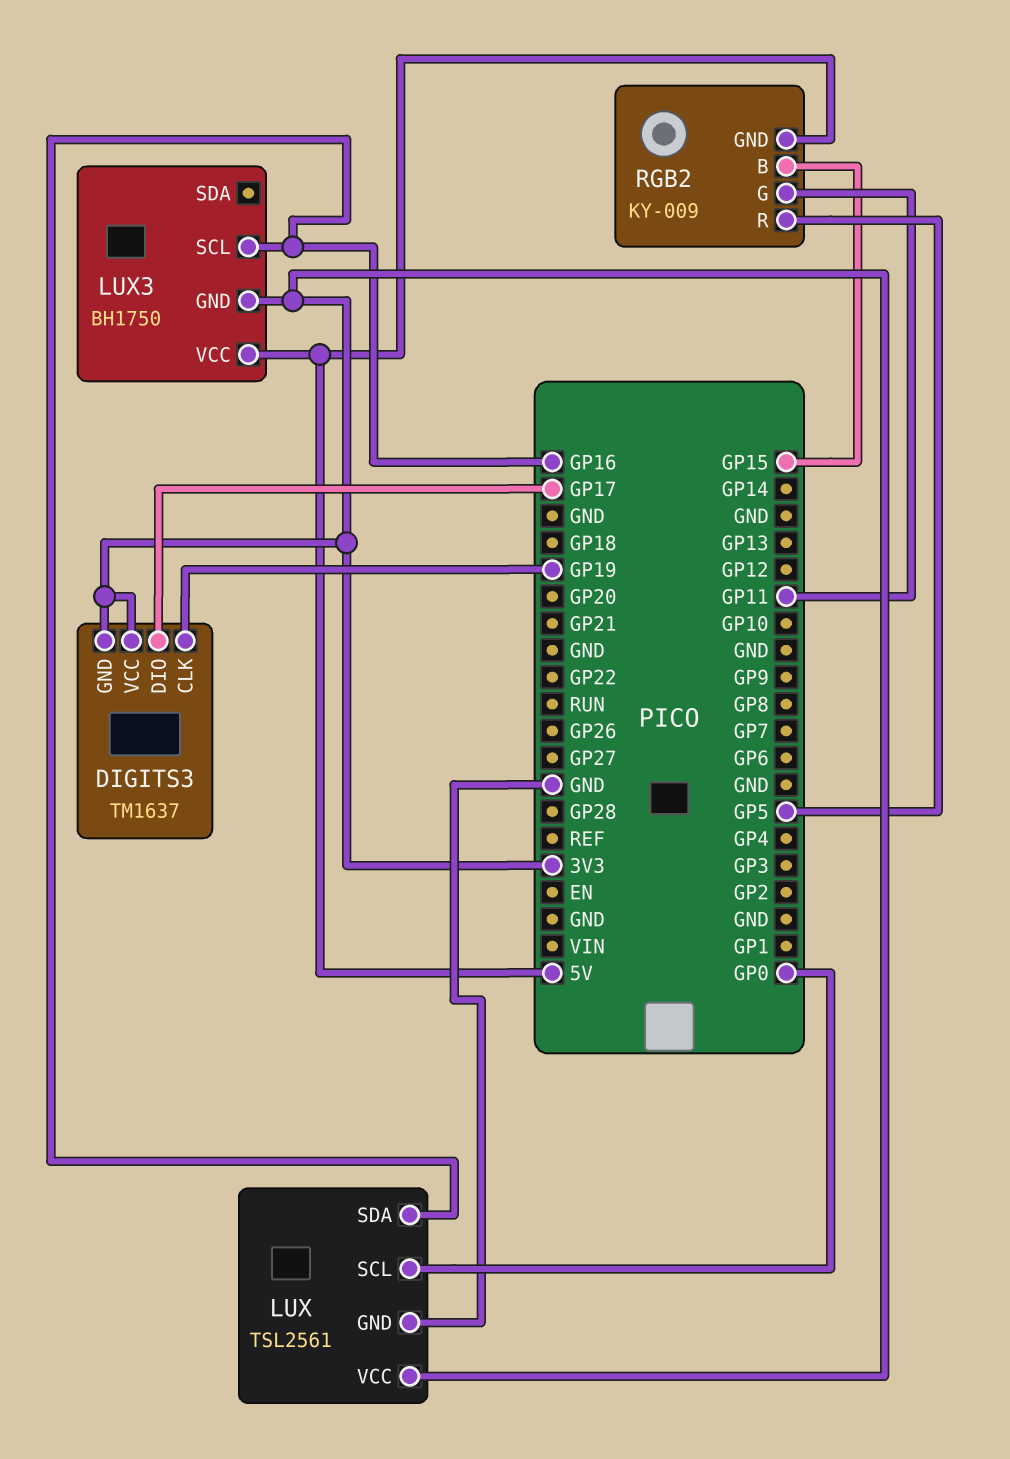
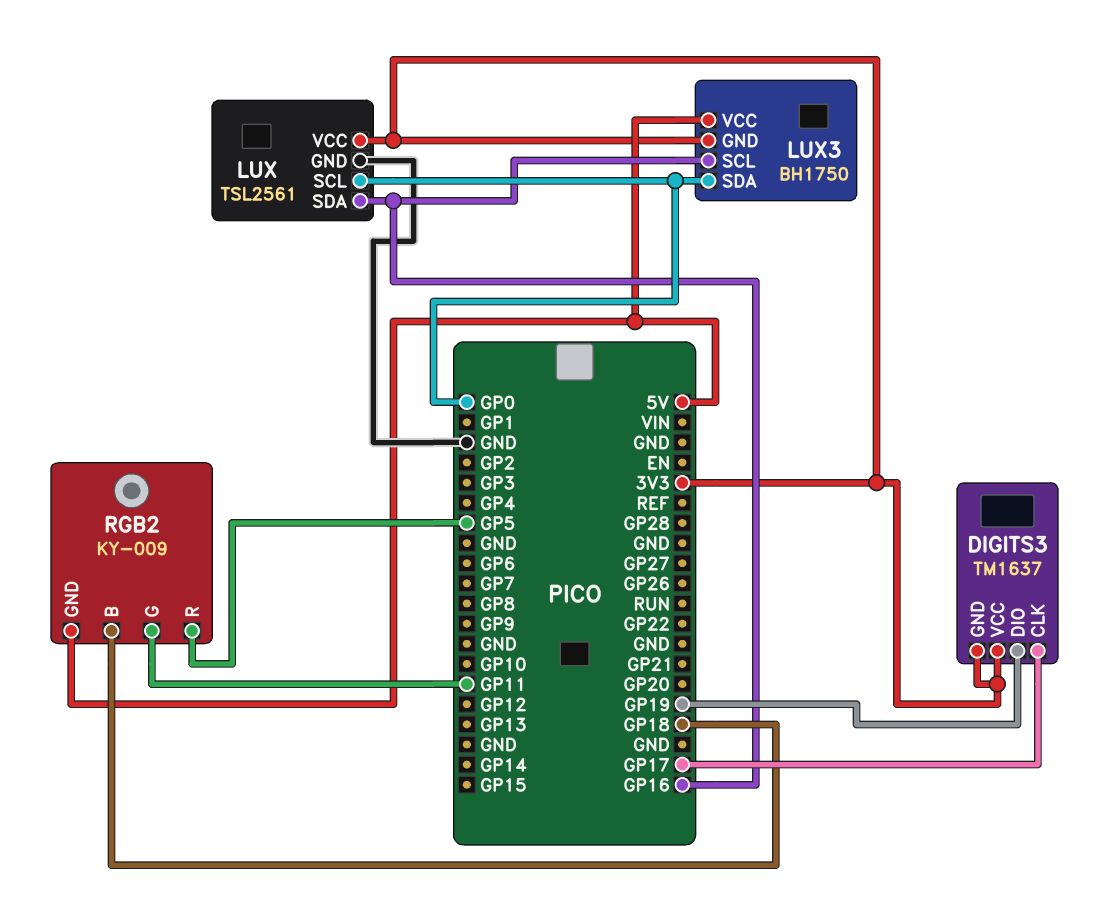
DIGITS3 pin CLK: GP19 -> GP17
DIGITS3 pin DIO: GP17 -> GP19
LUX3 pin SDA: none -> GP0
RGB2 pin B: GP15 -> GP18

